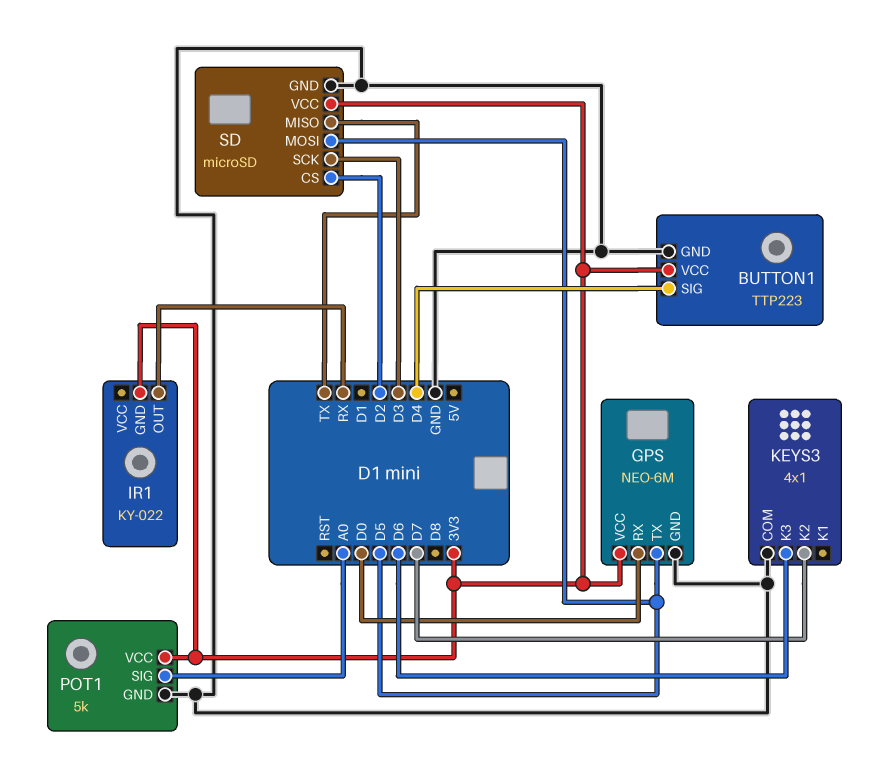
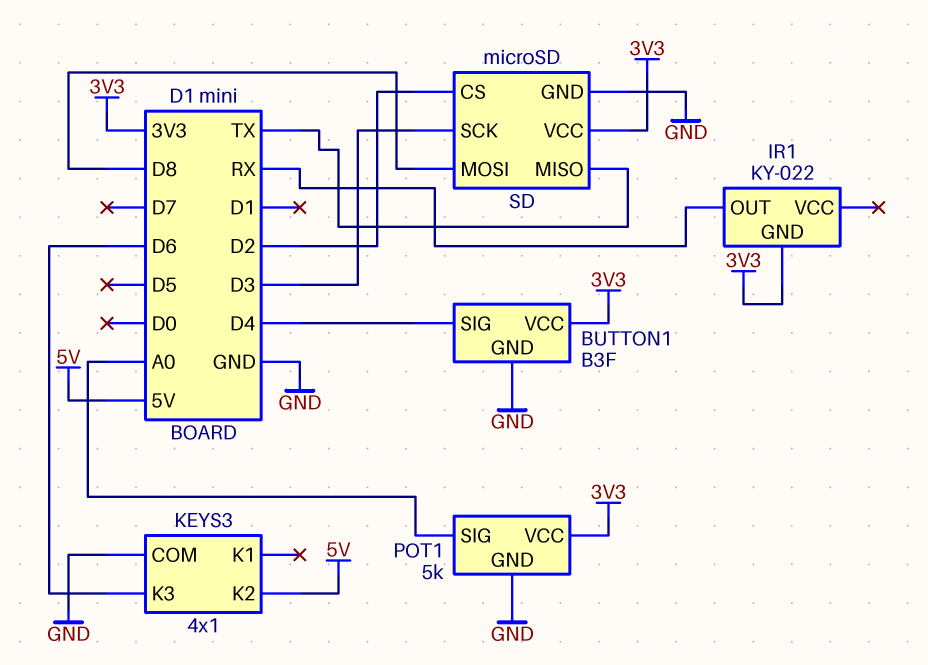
BUTTON1: TTP223 -> B3F
GPS: NEO-6M -> none
GPS pin GND: GND -> none
GPS pin RX: D0 -> none
GPS pin TX: D5 -> none
GPS pin VCC: 3V3 -> none
KEYS3 pin K2: D7 -> 5V
SD pin MOSI: D5 -> D8

